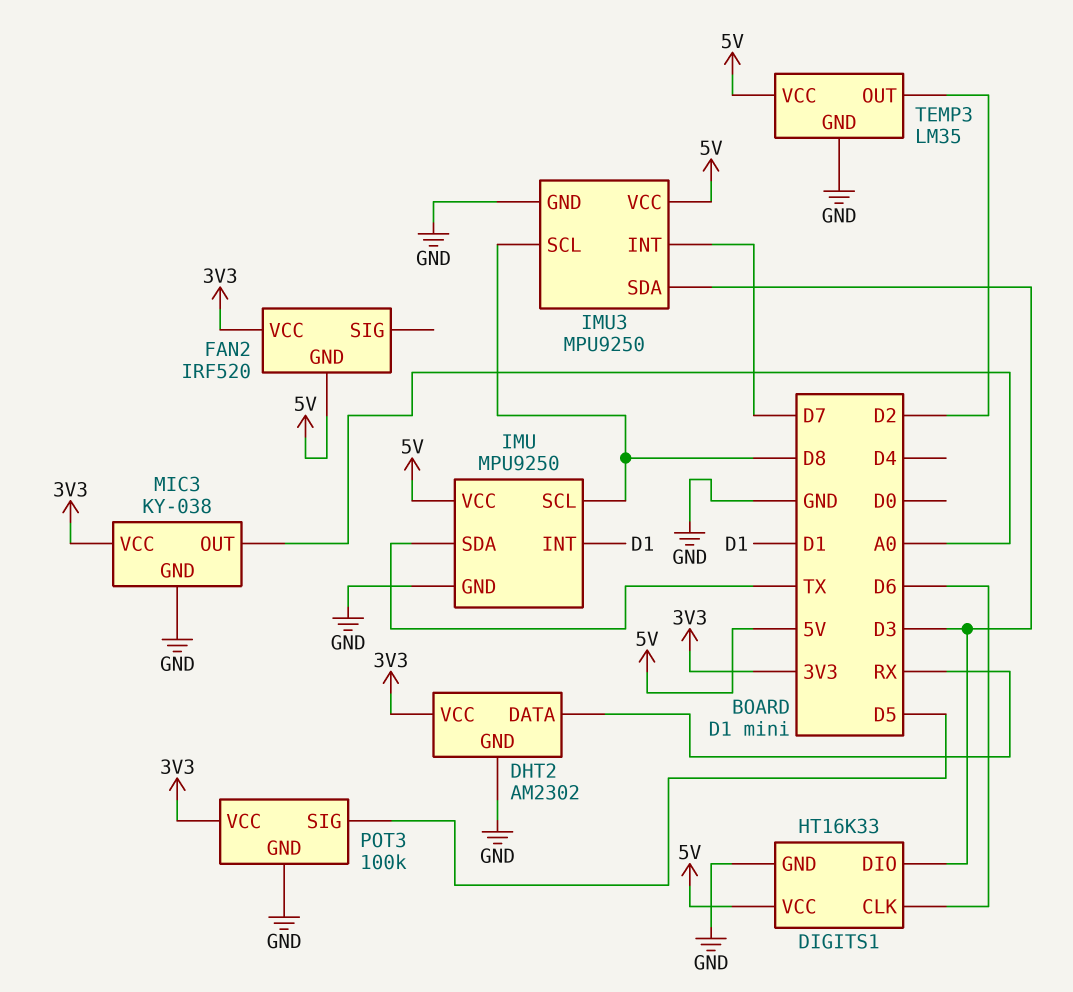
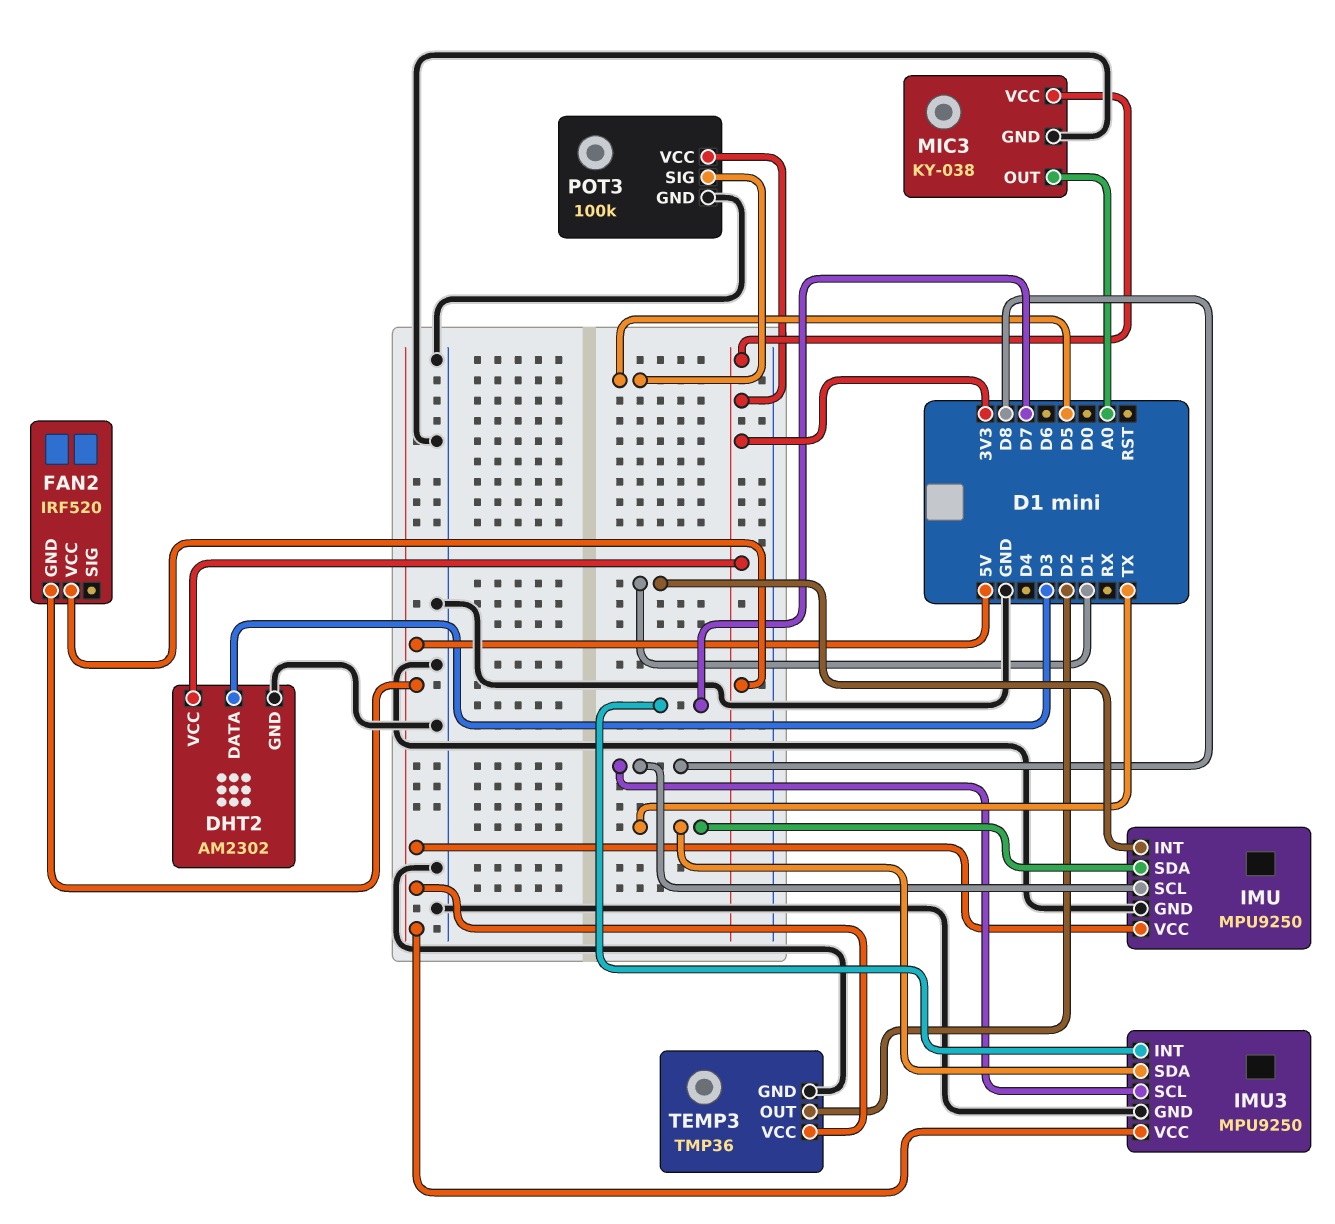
DHT2 pin DATA: RX -> D3
DIGITS1: HT16K33 -> none
DIGITS1 pin CLK: D6 -> none
DIGITS1 pin DIO: D3 -> none
DIGITS1 pin GND: GND -> none
DIGITS1 pin VCC: 5V -> none
IMU3 pin SDA: D3 -> TX
TEMP3: LM35 -> TMP36

